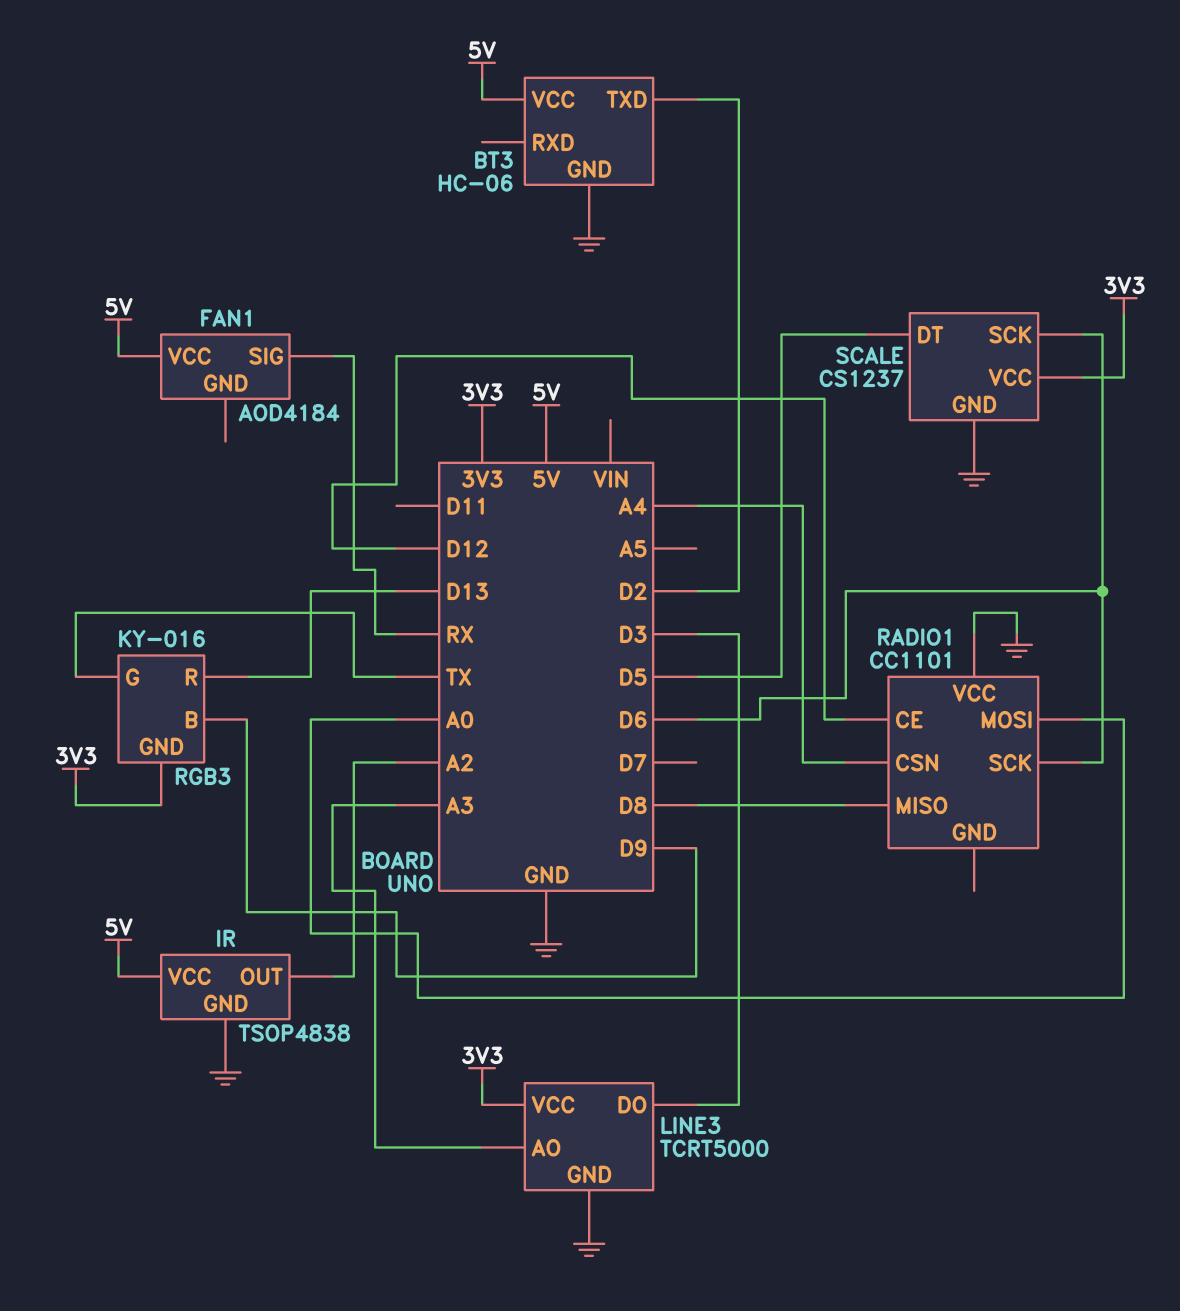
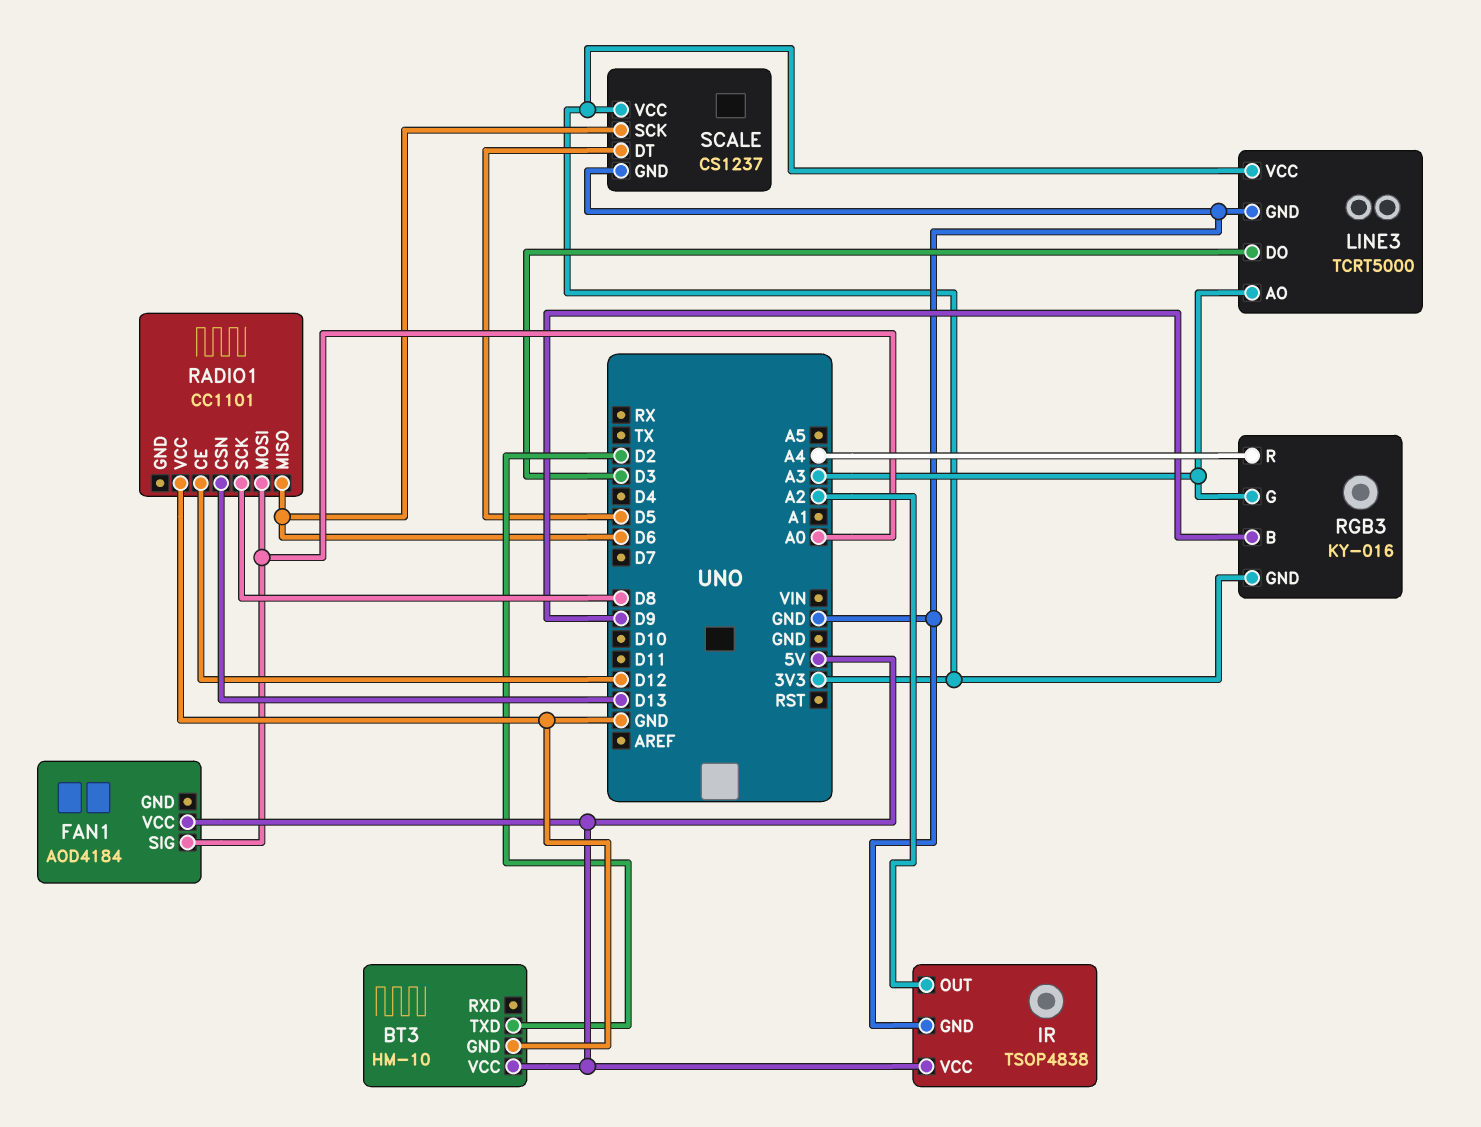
BT3: HC-06 -> HM-10
FAN1 pin SIG: RX -> A0
RADIO1 pin CSN: A4 -> D13
RADIO1 pin MISO: D8 -> D6
RADIO1 pin SCK: D6 -> D8
RGB3 pin G: TX -> A3
RGB3 pin R: D13 -> A4

